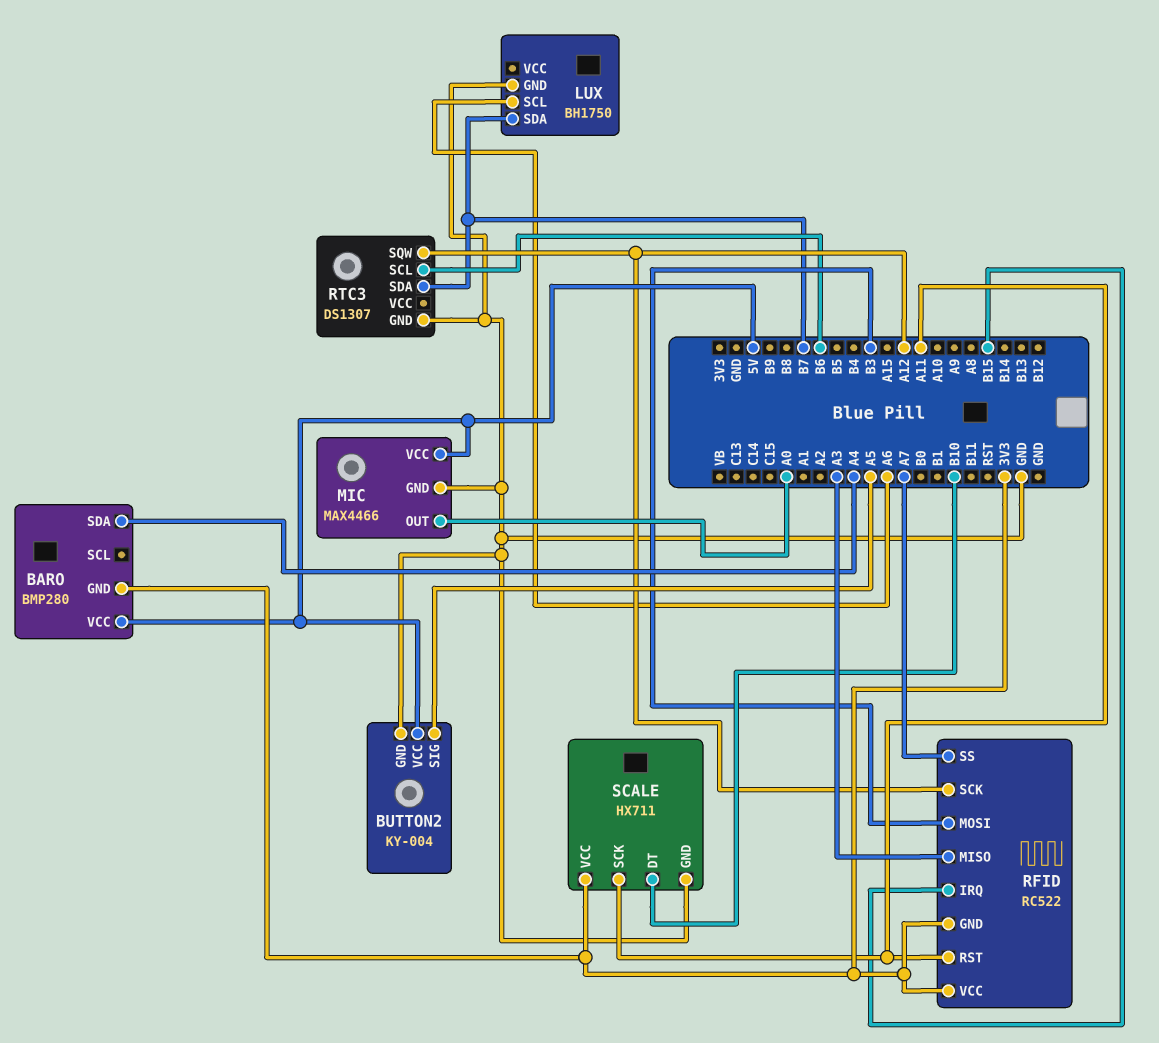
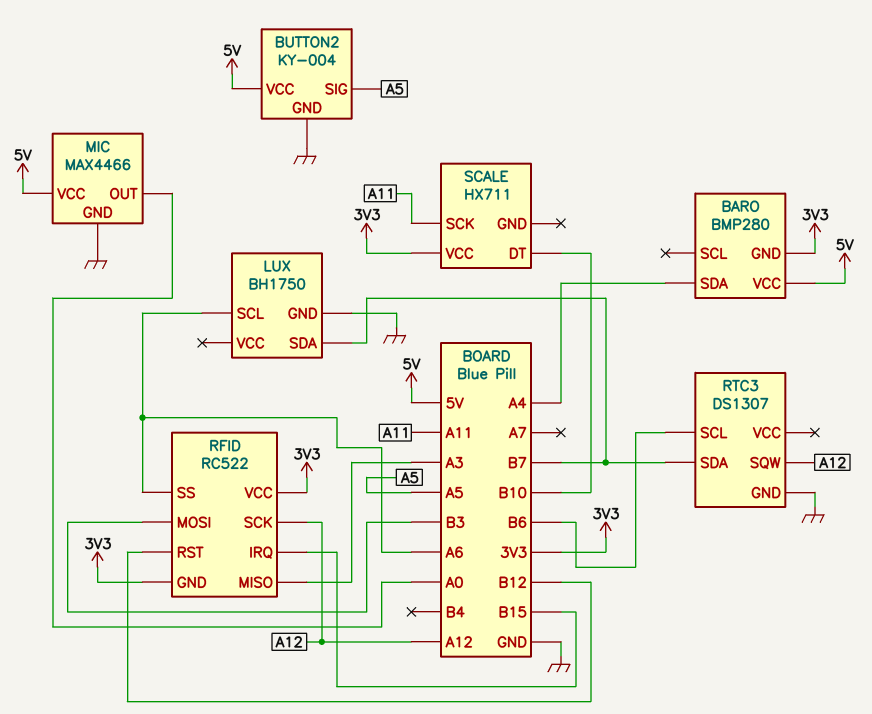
RFID pin RST: A11 -> B12
RFID pin SS: A7 -> A6
SCALE pin GND: GND -> none

